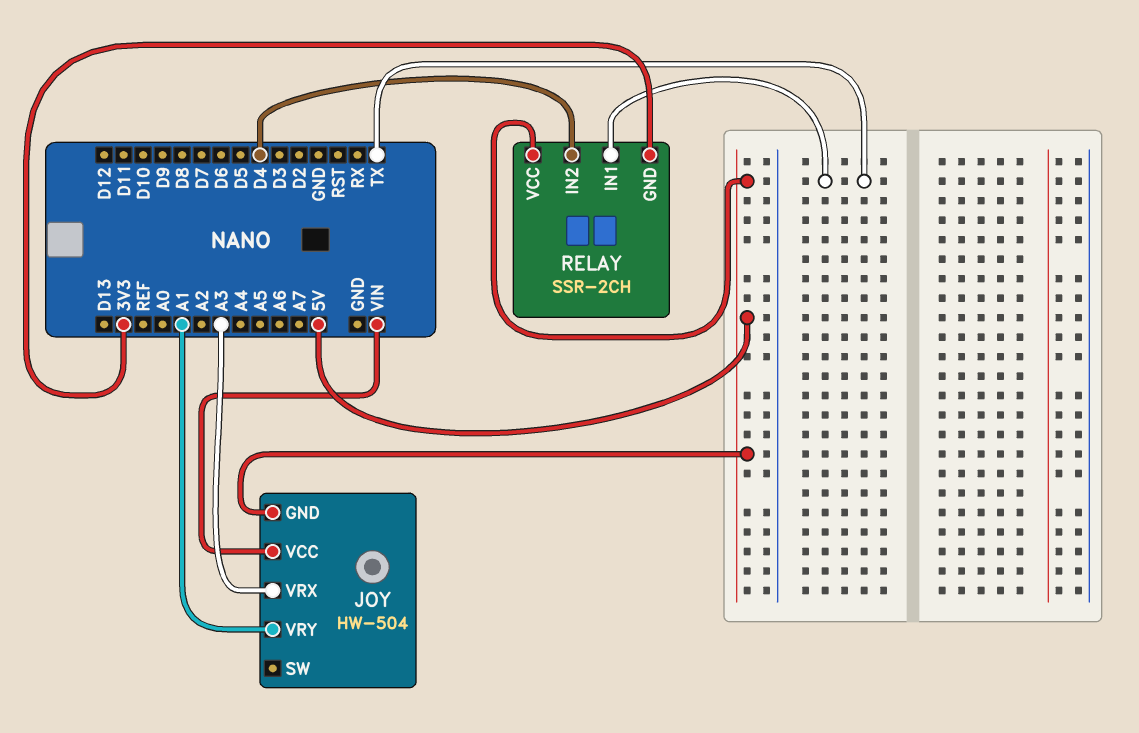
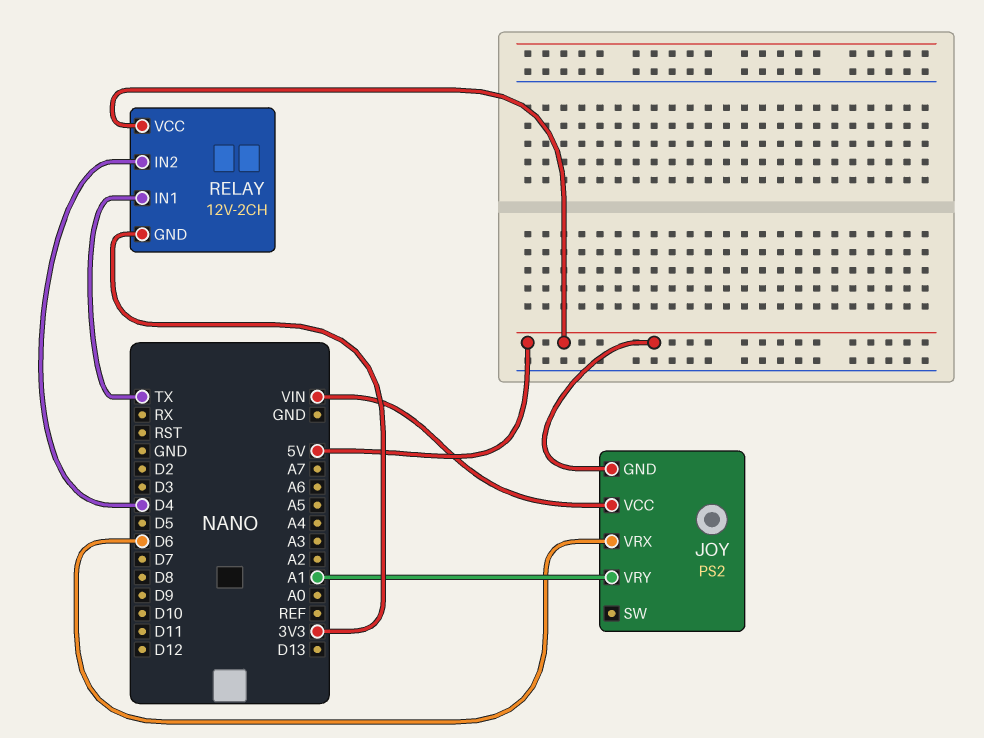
JOY: HW-504 -> PS2
JOY pin VRX: A3 -> D6
RELAY: SSR-2CH -> 12V-2CH

